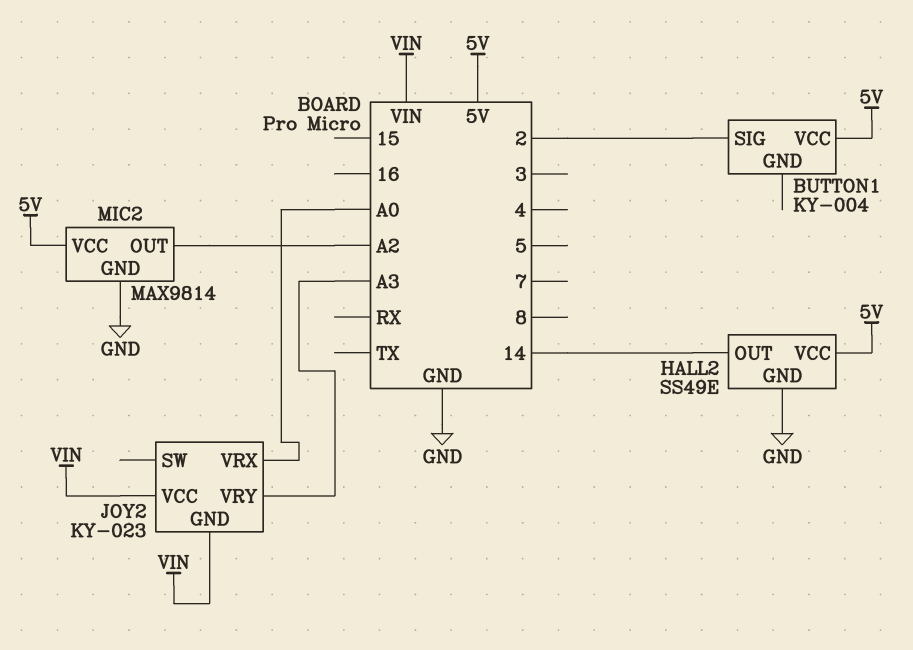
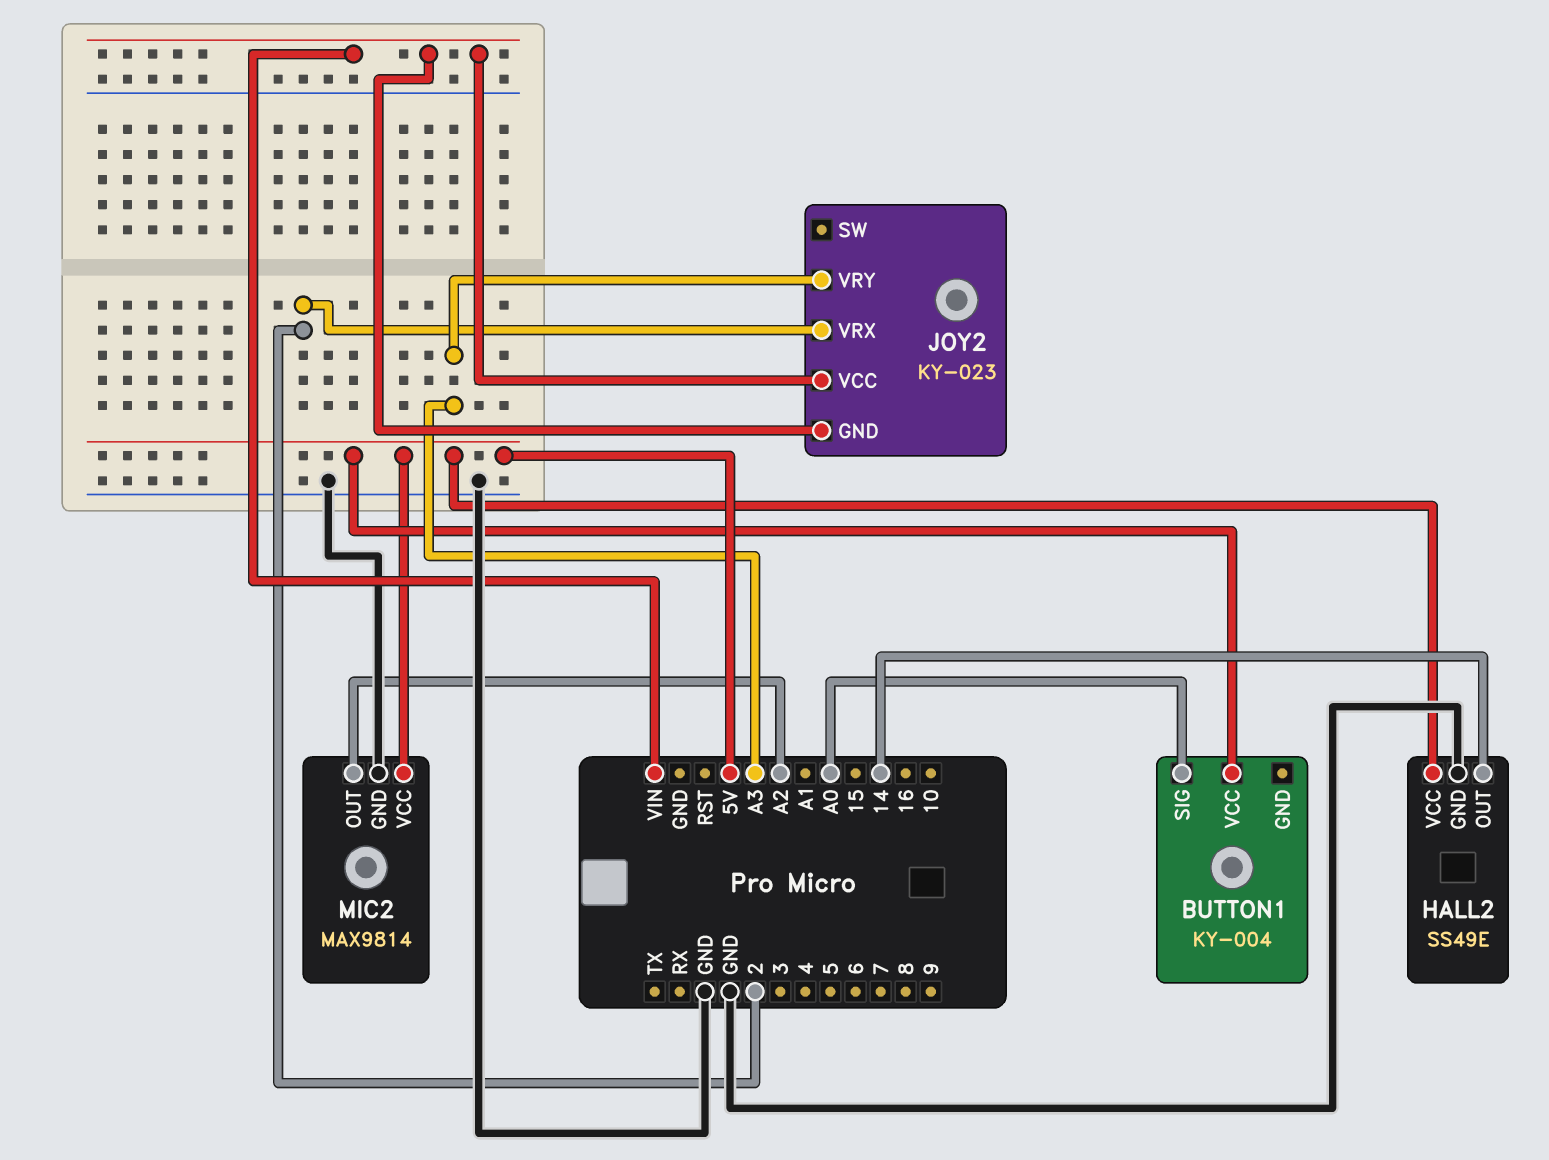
BUTTON1 pin SIG: 2 -> A0
JOY2 pin VRX: A0 -> 2

